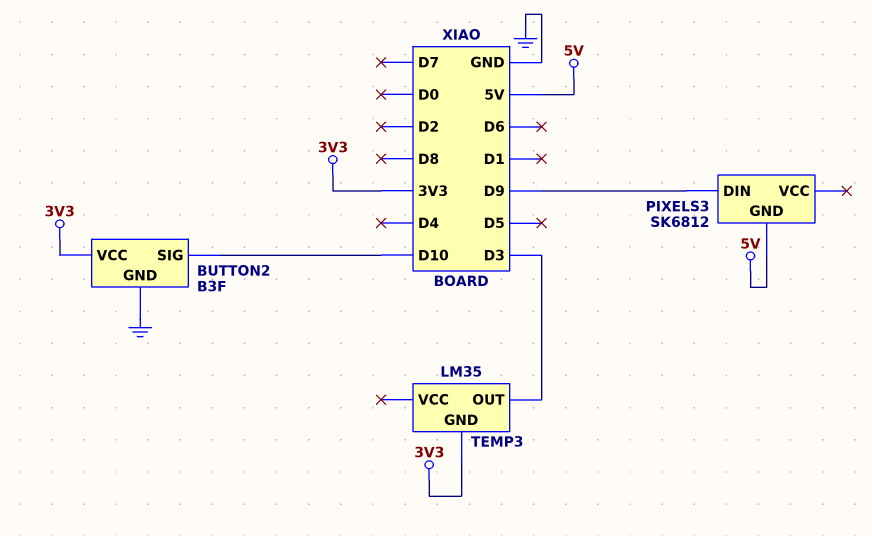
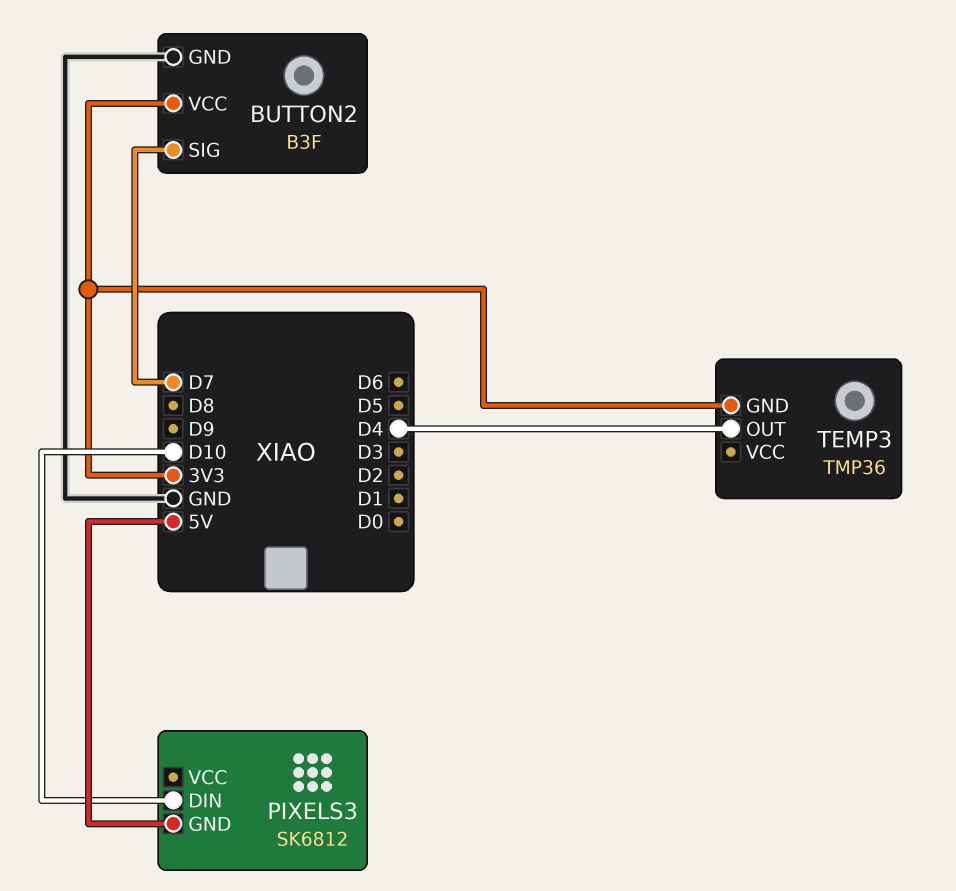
BUTTON2 pin SIG: D10 -> D7
PIXELS3 pin DIN: D9 -> D10
TEMP3: LM35 -> TMP36
TEMP3 pin OUT: D3 -> D4

